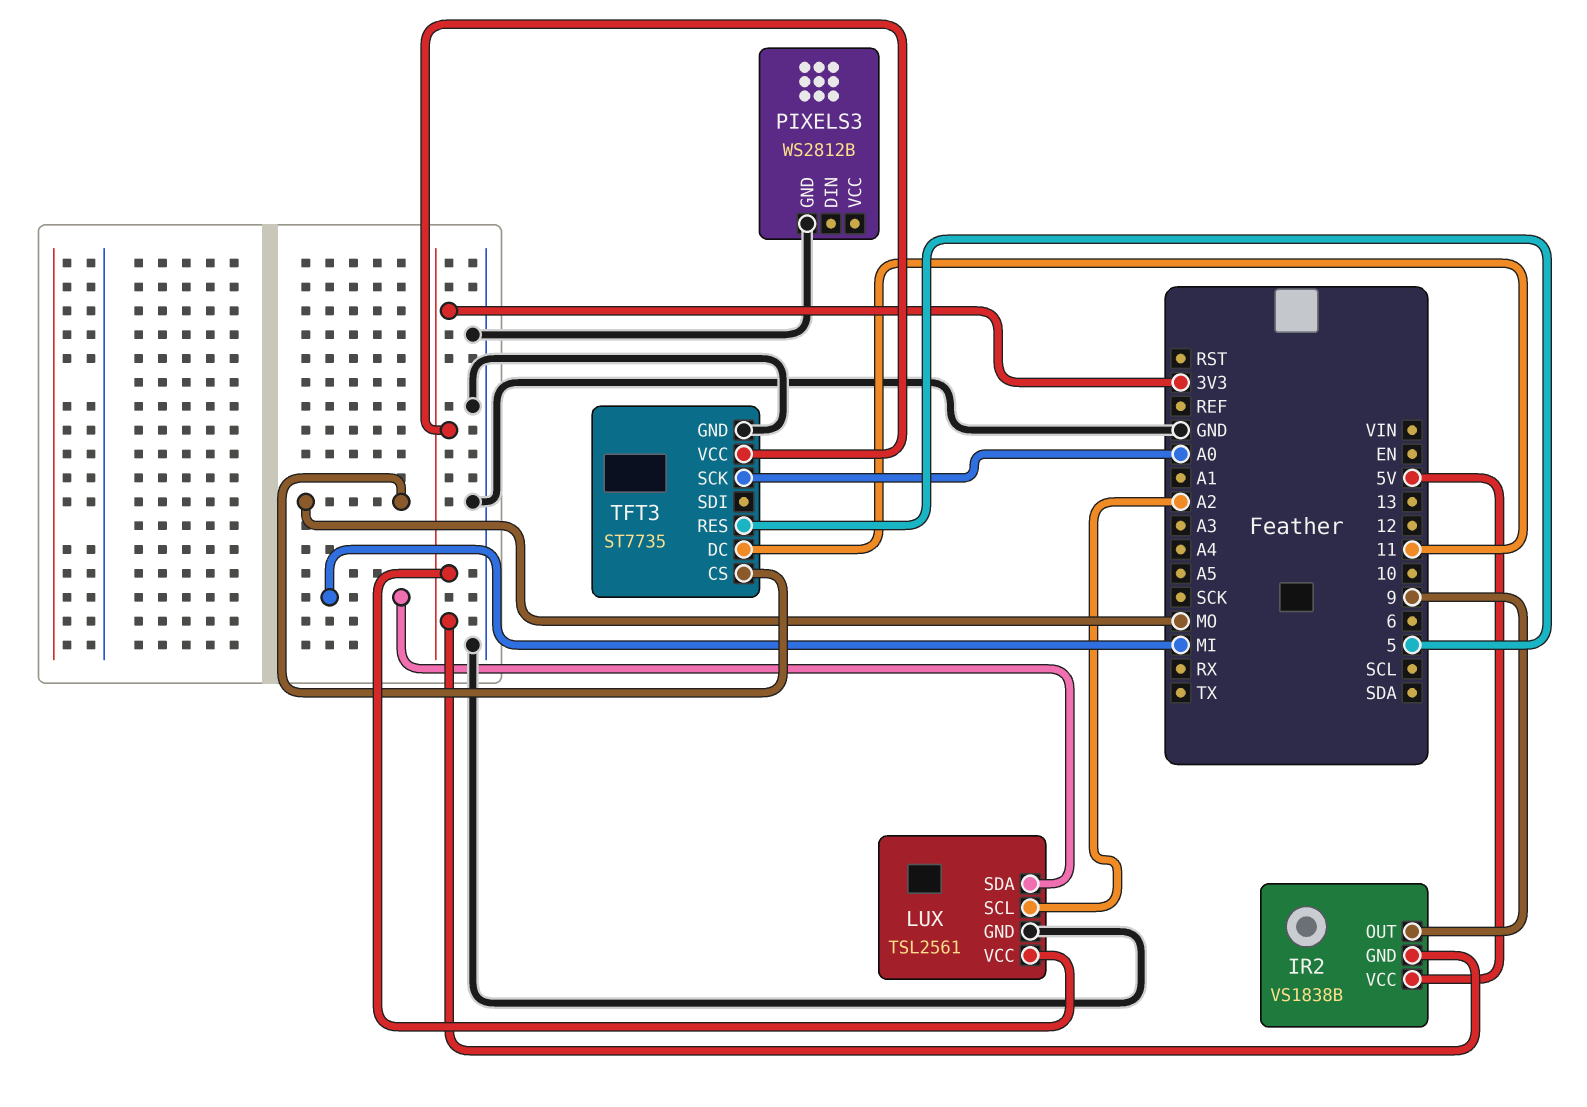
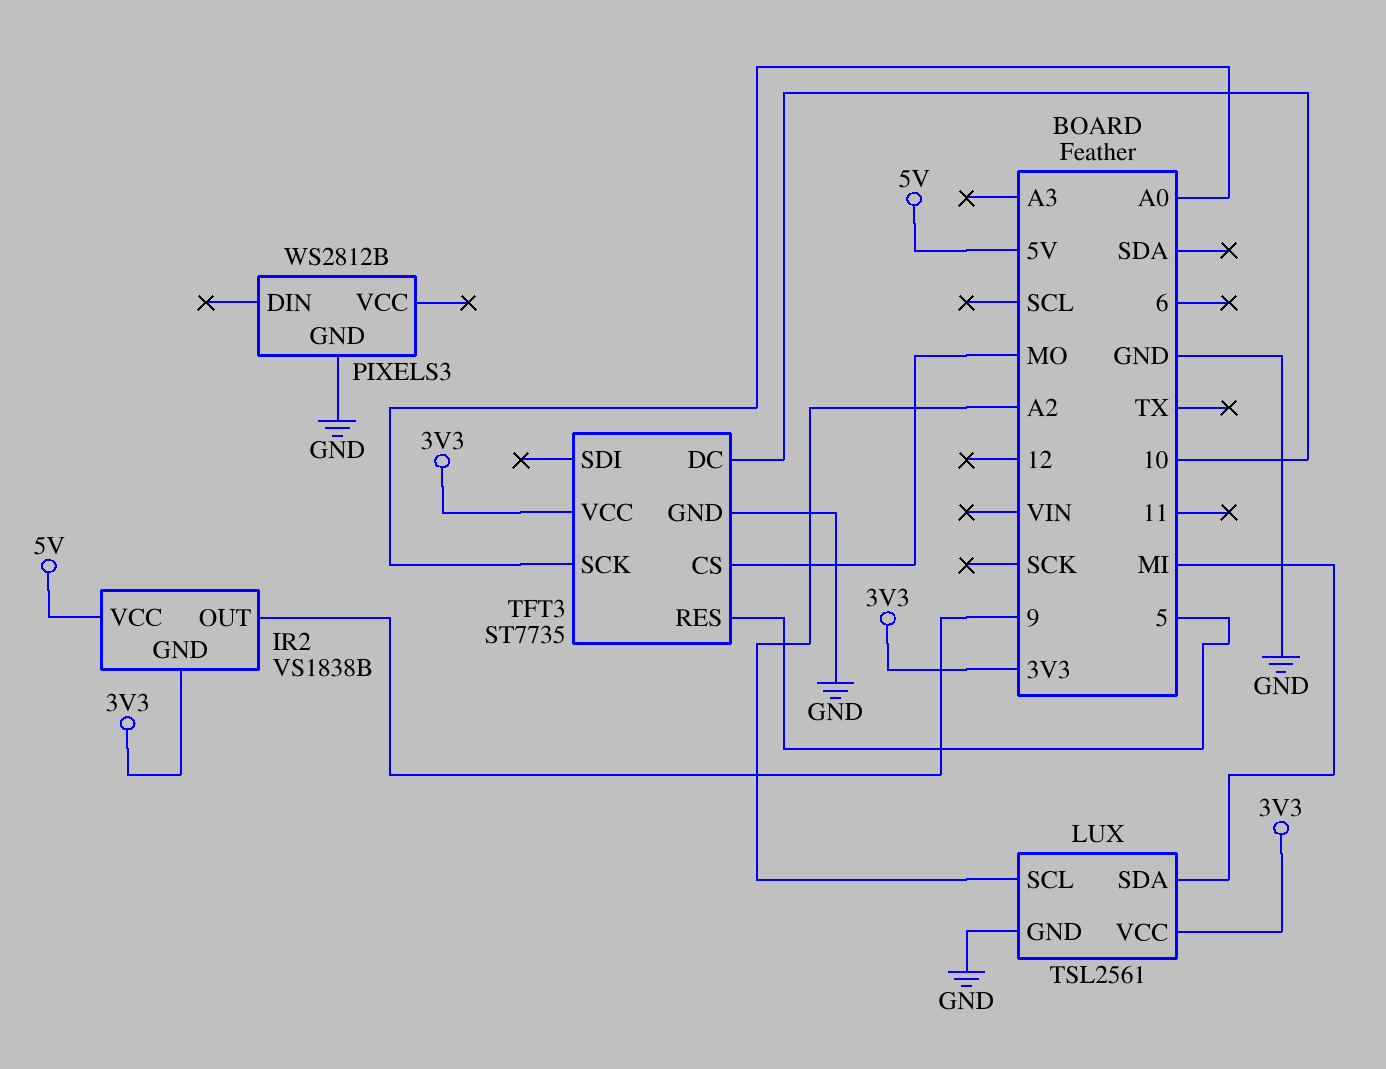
TFT3 pin DC: 11 -> 10

